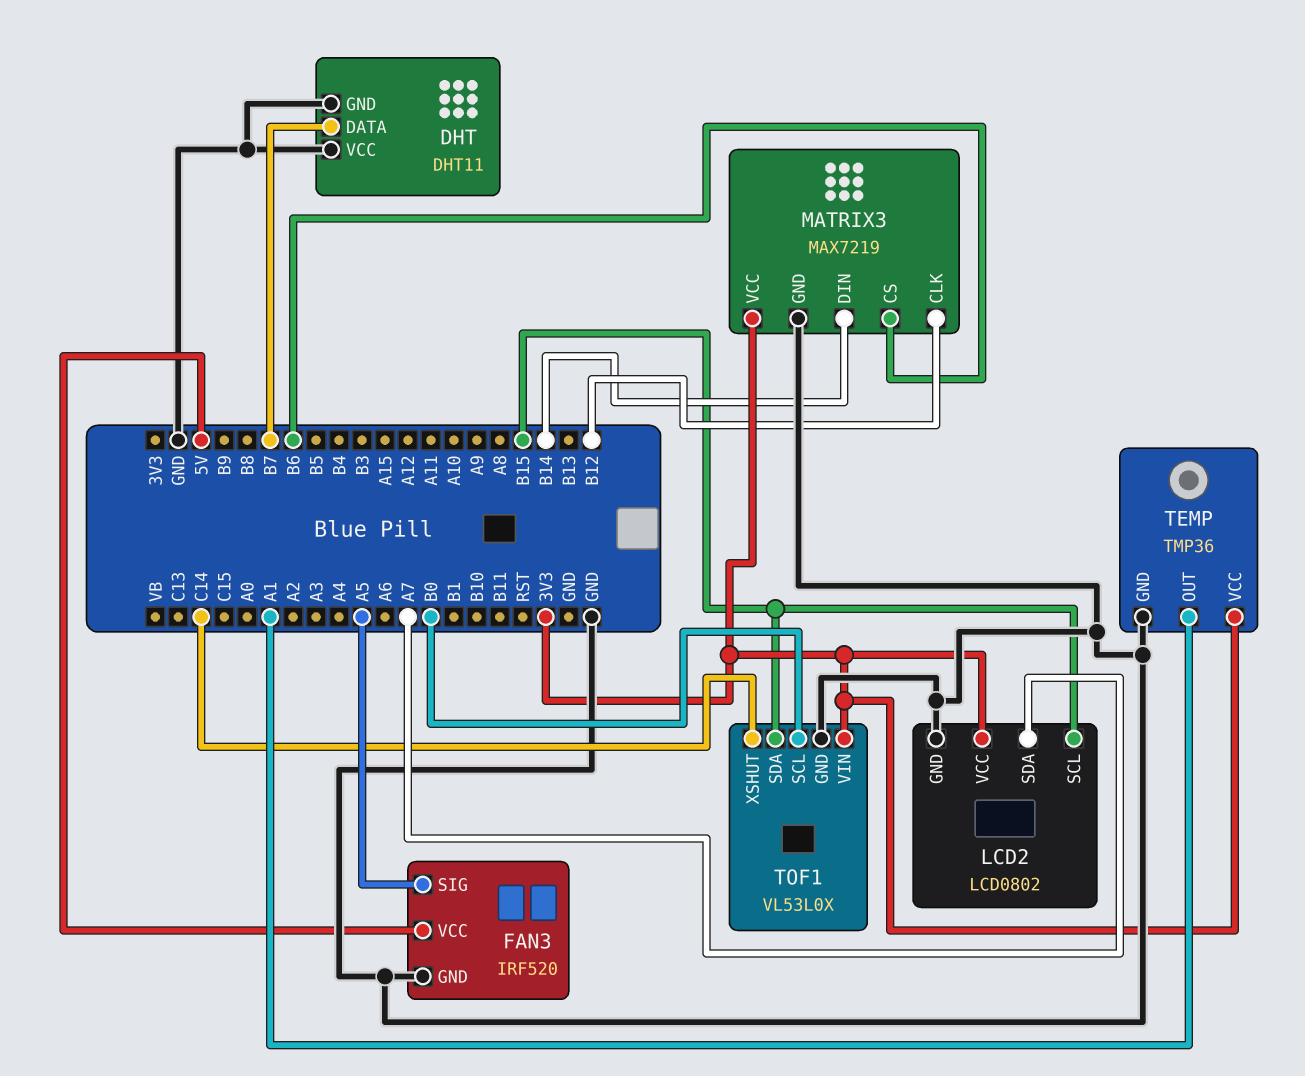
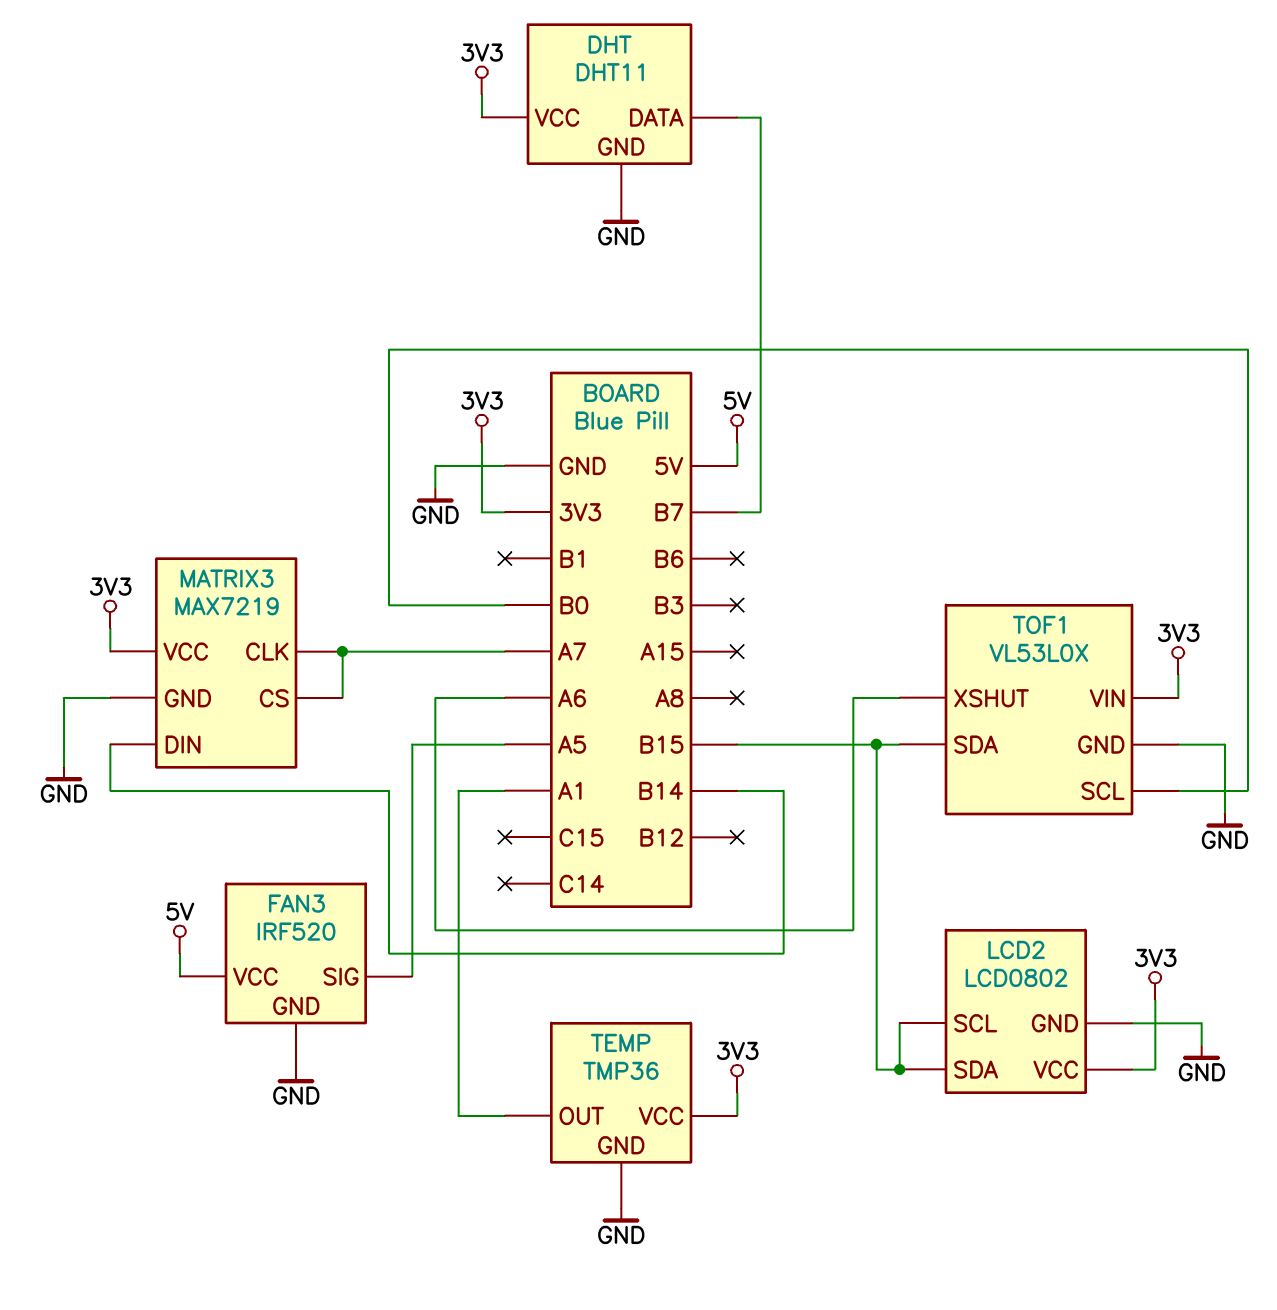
DHT pin VCC: GND -> 3V3
LCD2 pin SDA: A7 -> B15
MATRIX3 pin CLK: B12 -> A7
MATRIX3 pin CS: B6 -> A7
TOF1 pin XSHUT: C14 -> A6

